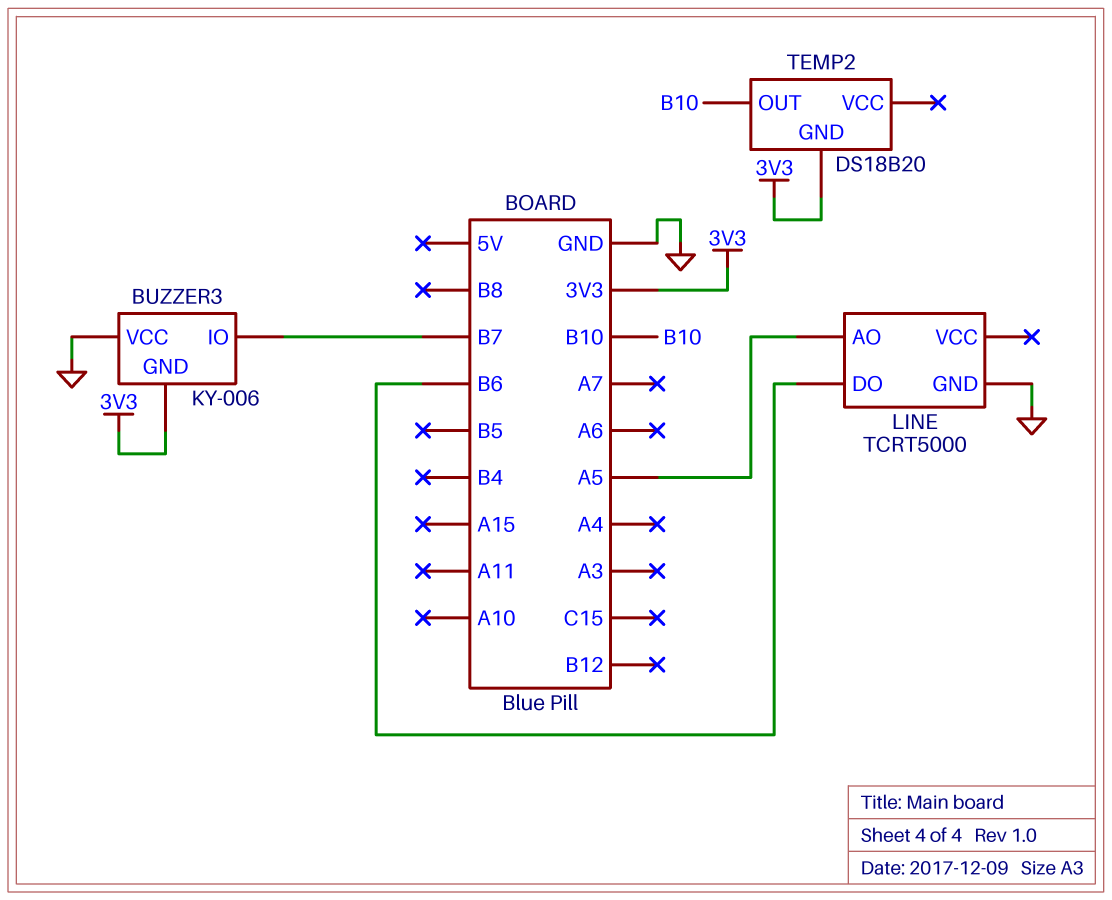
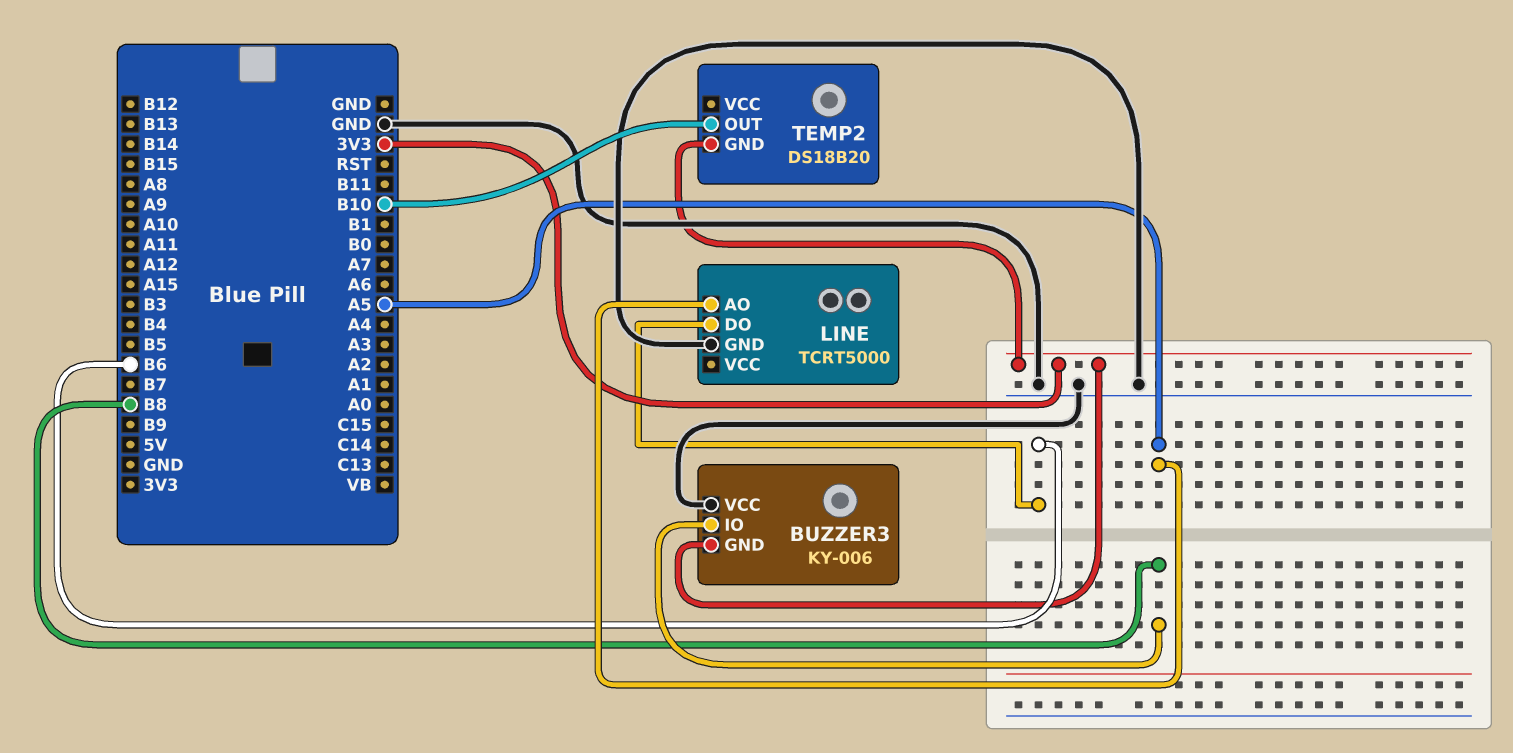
BUZZER3 pin IO: B7 -> B8

